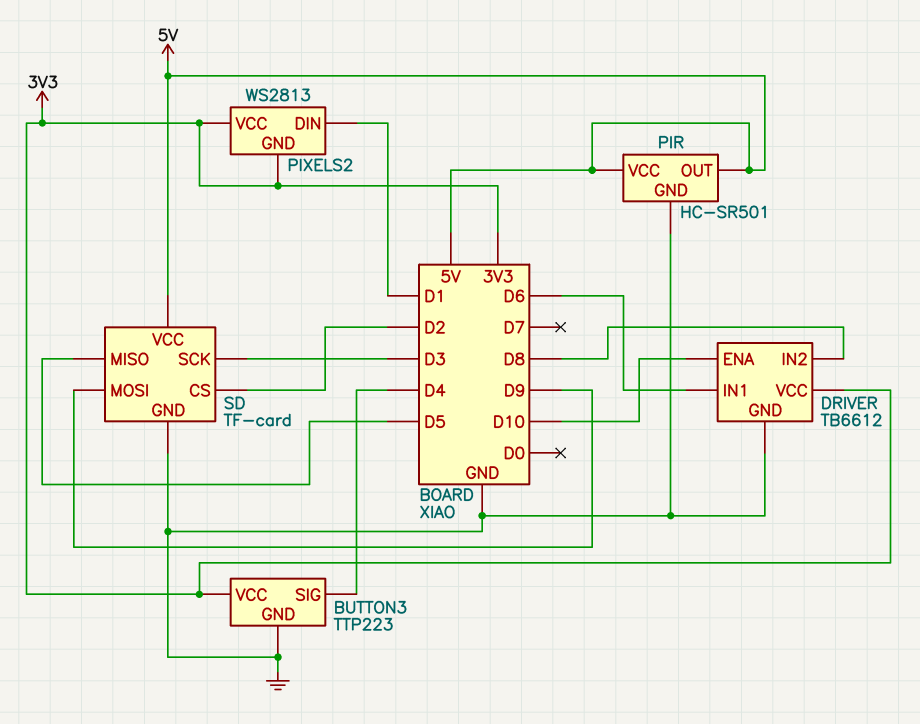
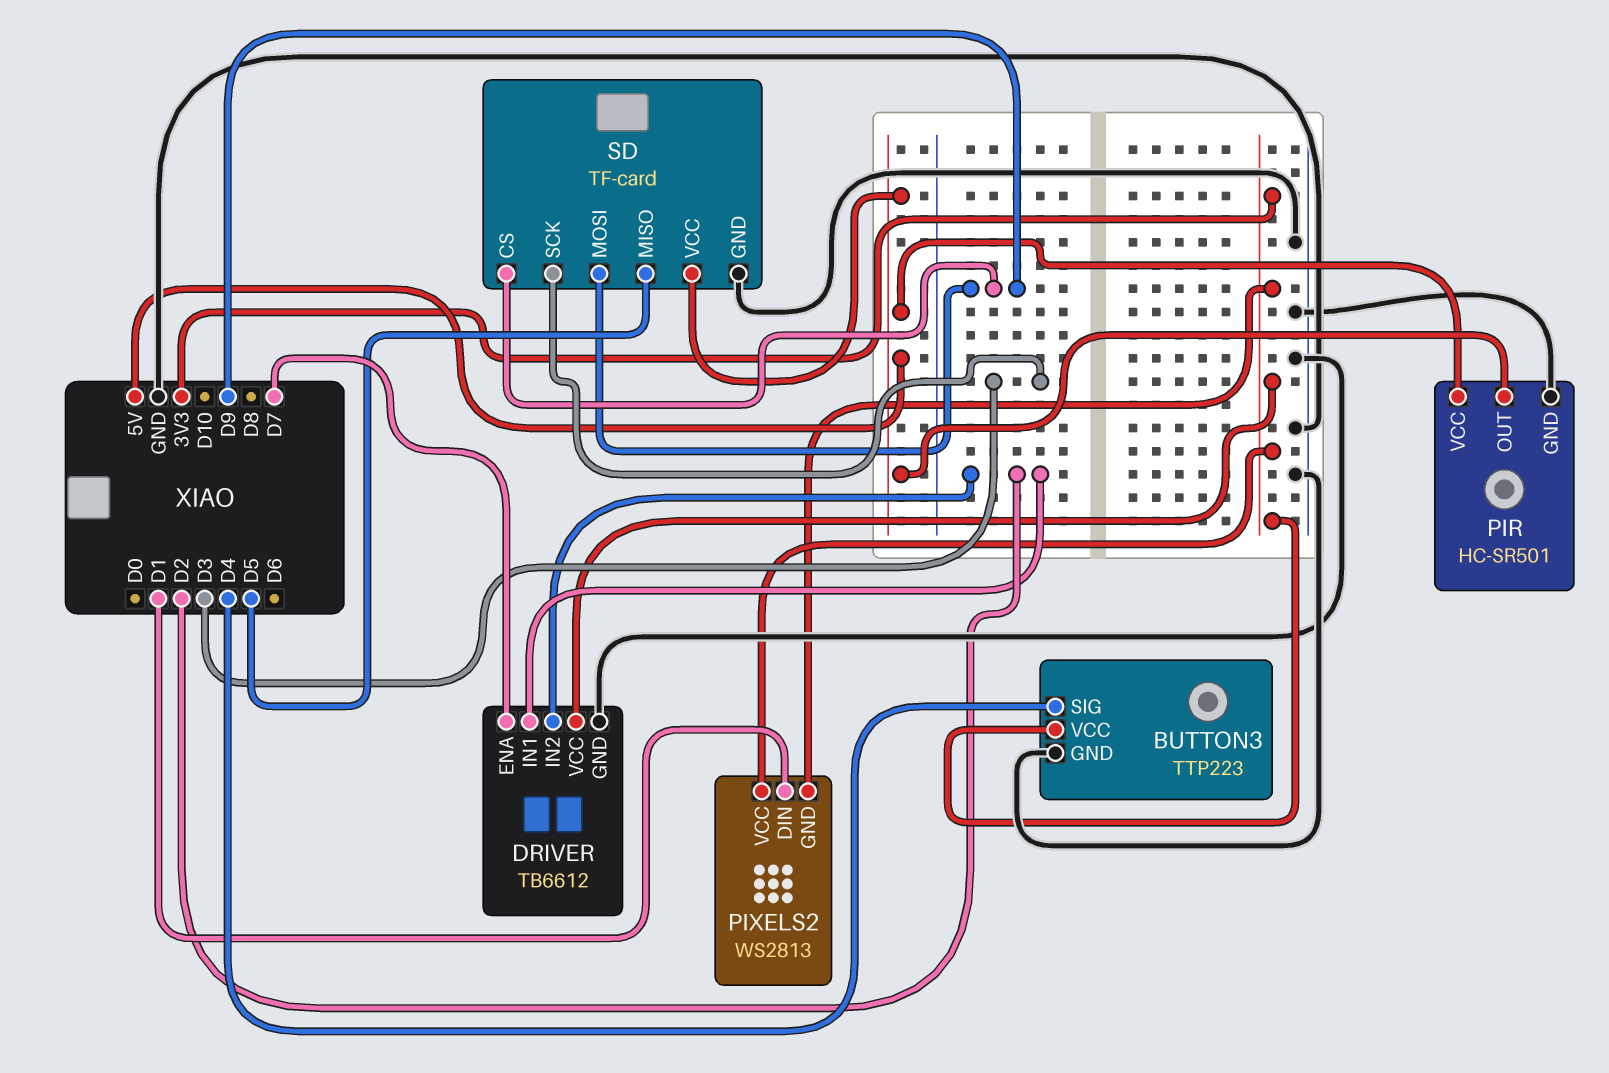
DRIVER pin ENA: D10 -> D7
DRIVER pin IN1: D6 -> D2
DRIVER pin IN2: D8 -> D2
SD pin CS: D2 -> D9

